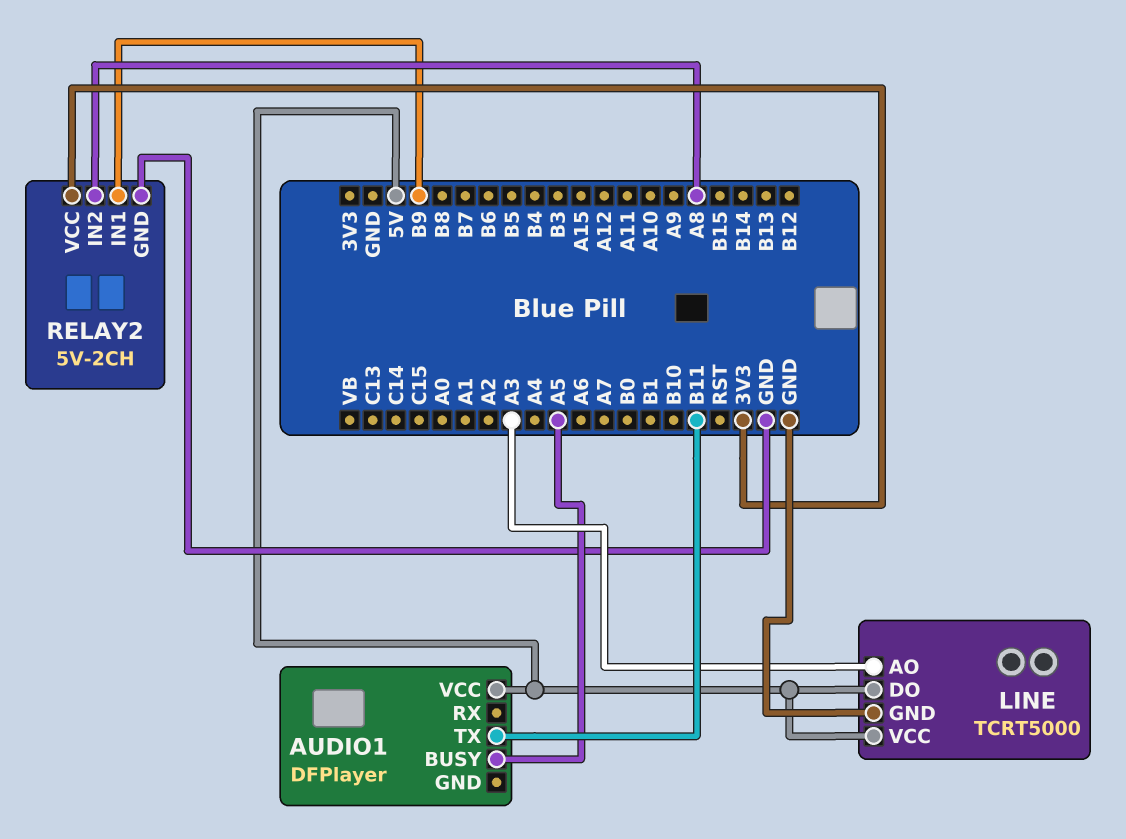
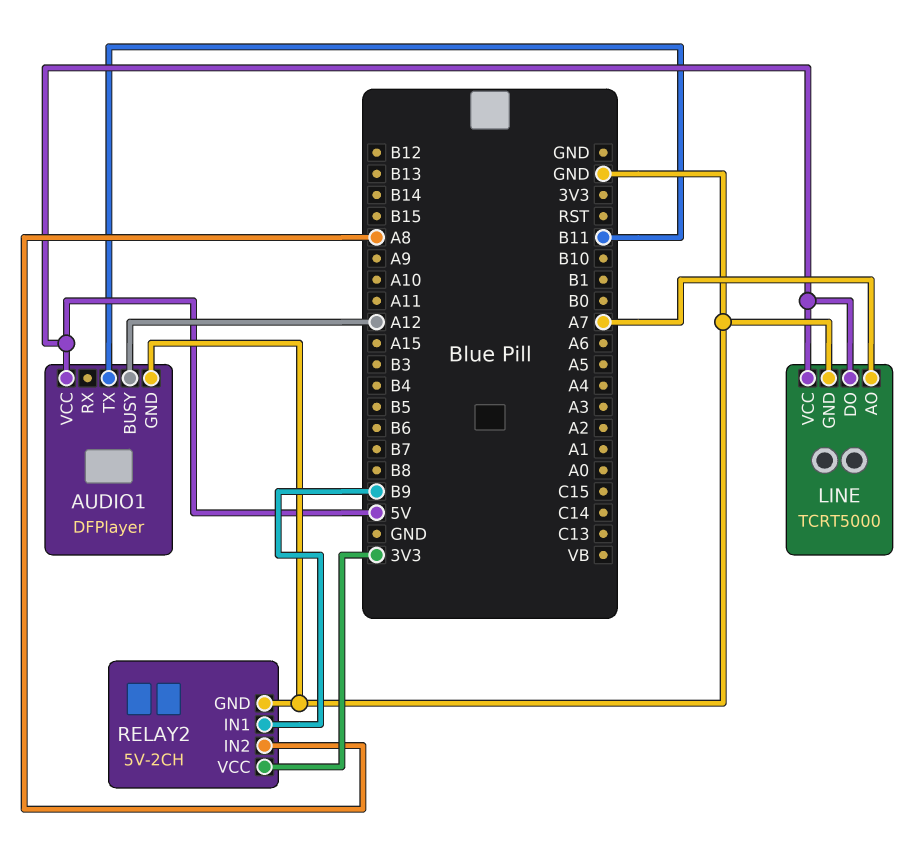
AUDIO1 pin BUSY: A5 -> A12
AUDIO1 pin GND: none -> GND
LINE pin AO: A3 -> A7

